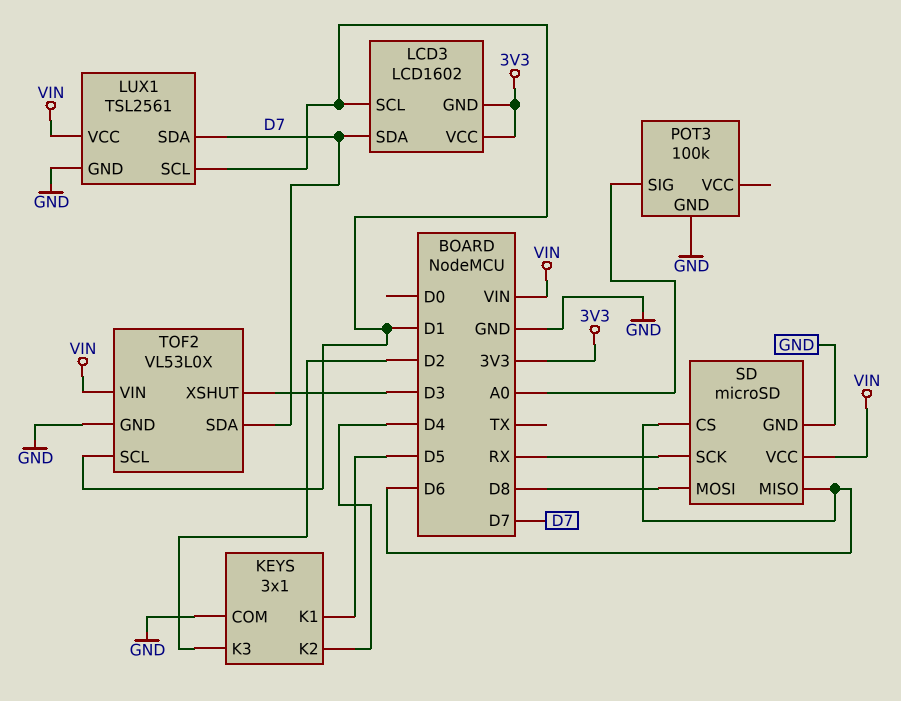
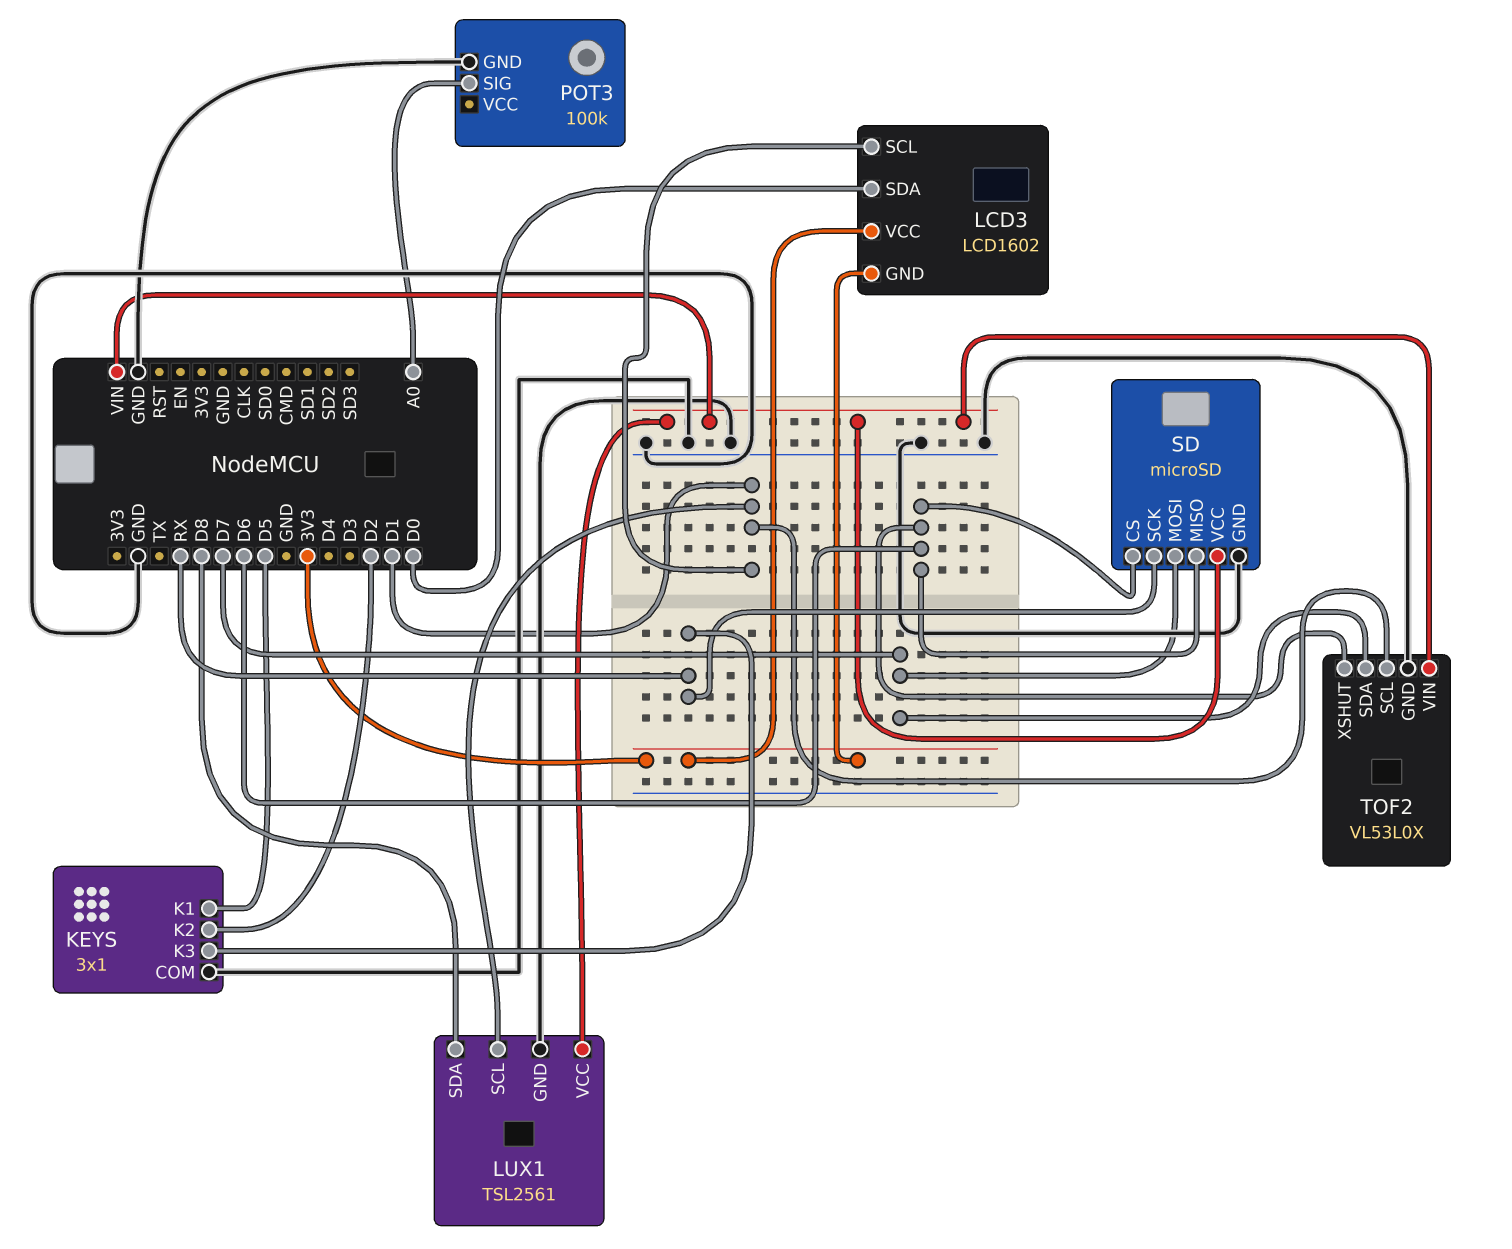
KEYS pin K2: D4 -> D2
KEYS pin K3: D2 -> RX
LCD3 pin SDA: D7 -> D0
LUX1 pin SDA: D7 -> D8
SD pin MOSI: D8 -> D7
TOF2 pin XSHUT: D3 -> D6

